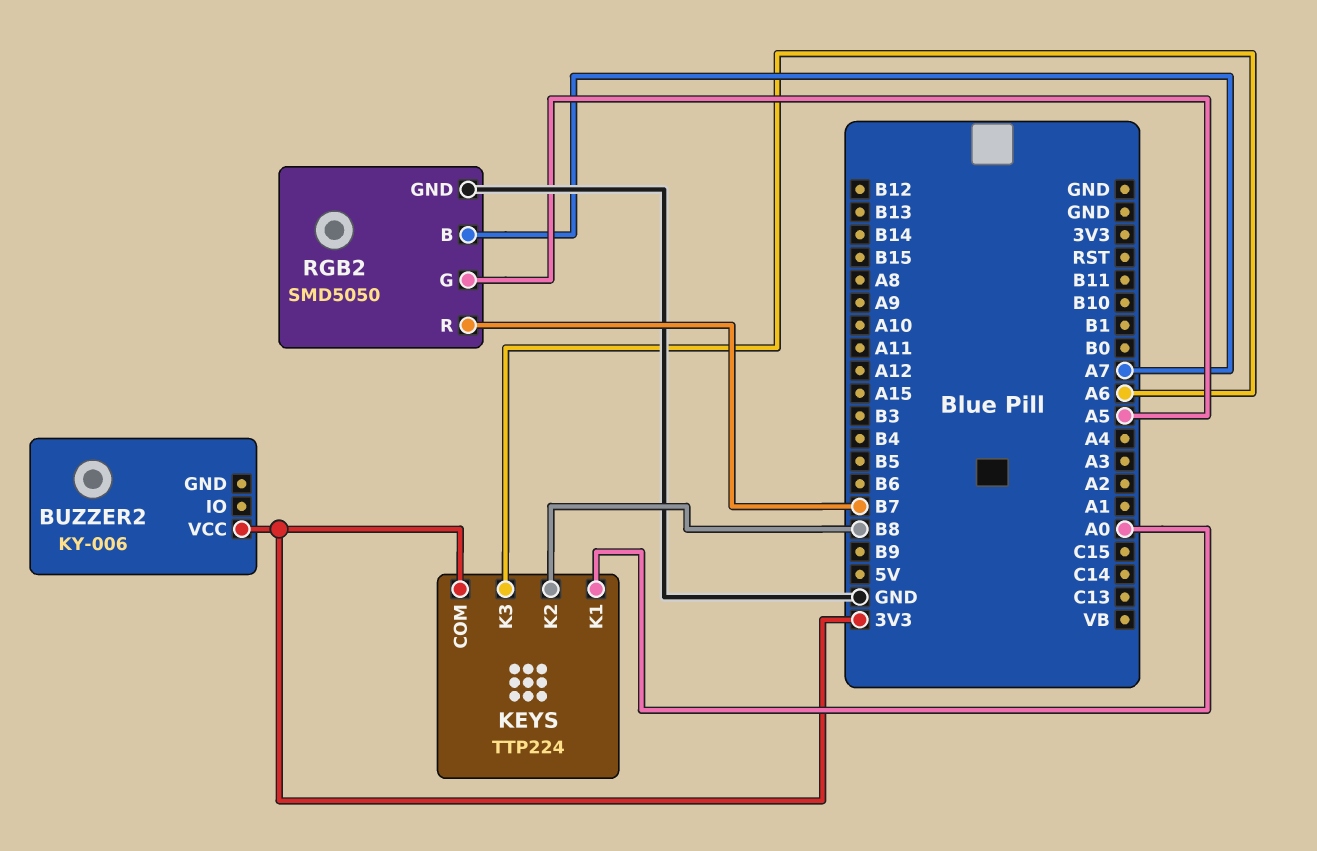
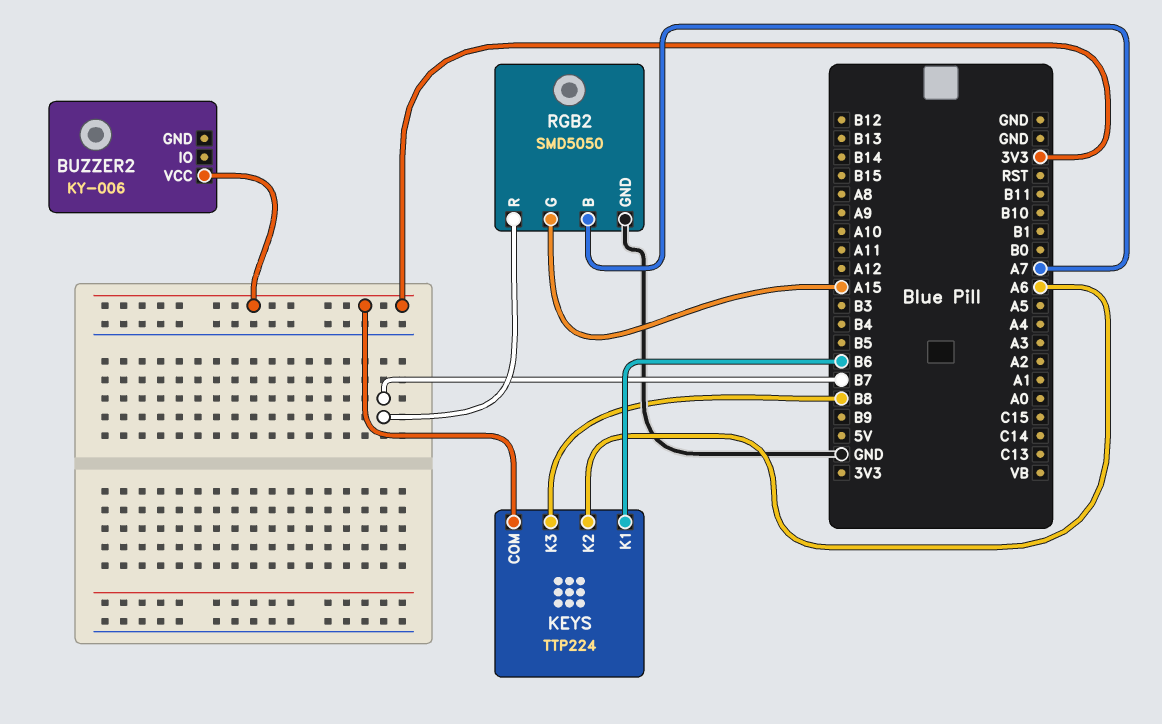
KEYS pin K1: A0 -> B6
KEYS pin K2: B8 -> A6
KEYS pin K3: A6 -> B8
RGB2 pin G: A5 -> A15

